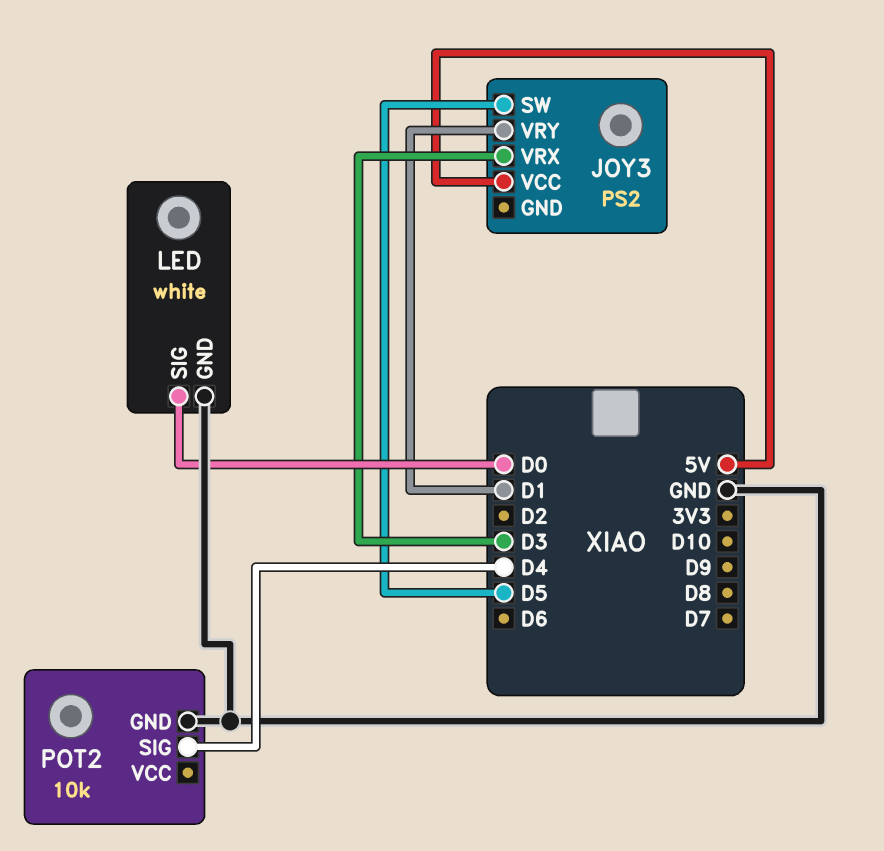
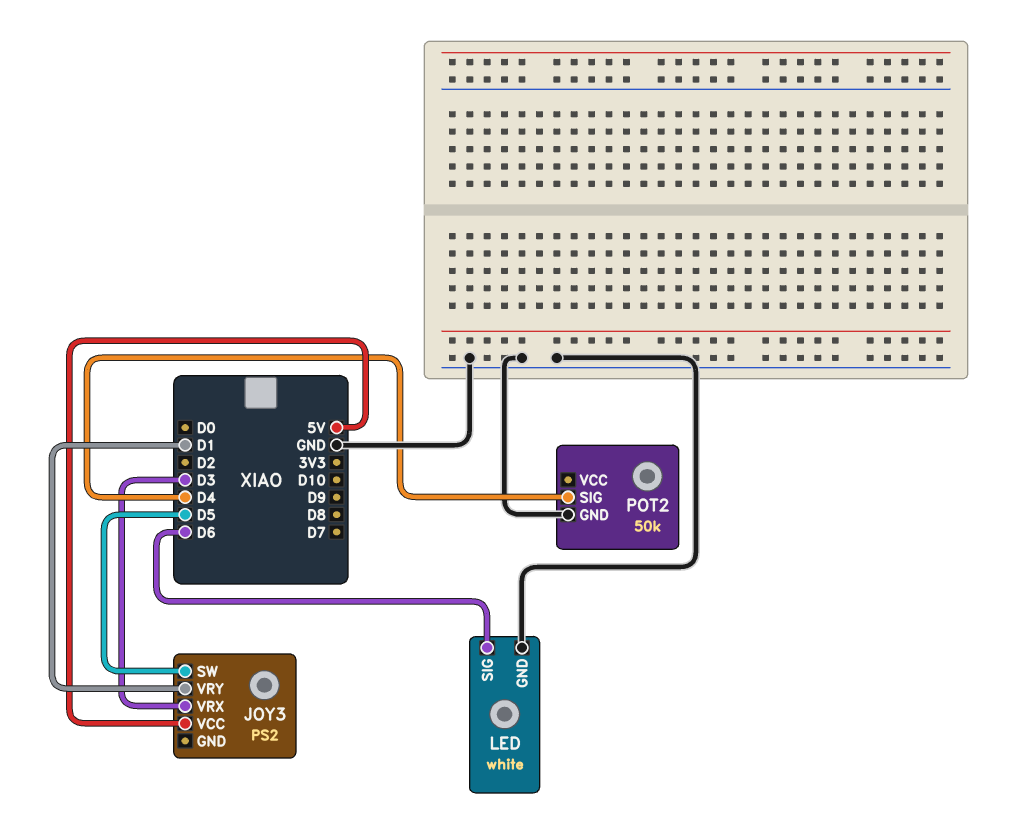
LED pin SIG: D0 -> D6
POT2: 10k -> 50k

